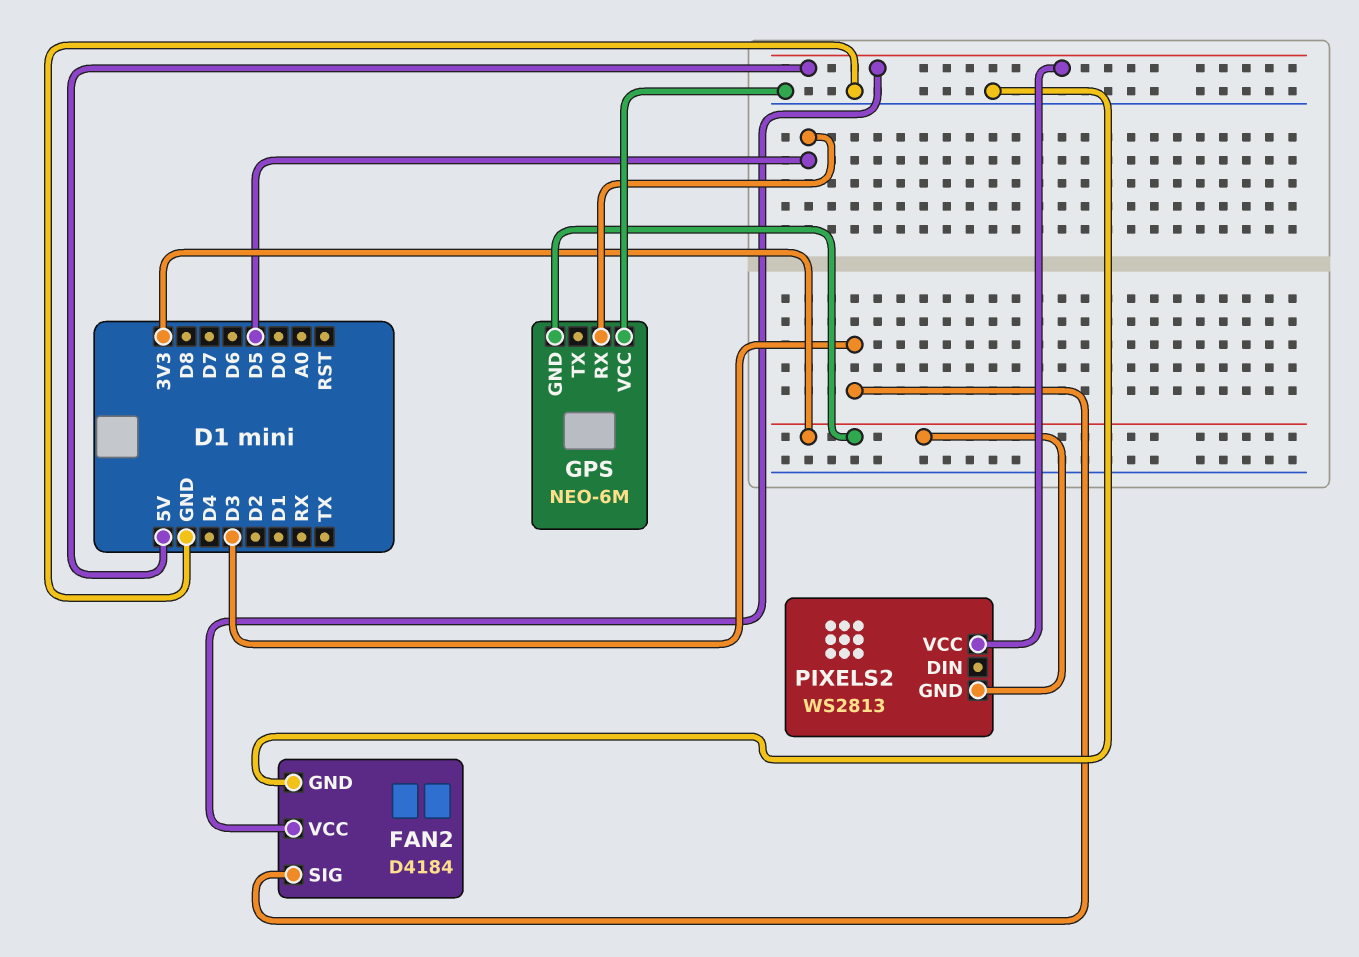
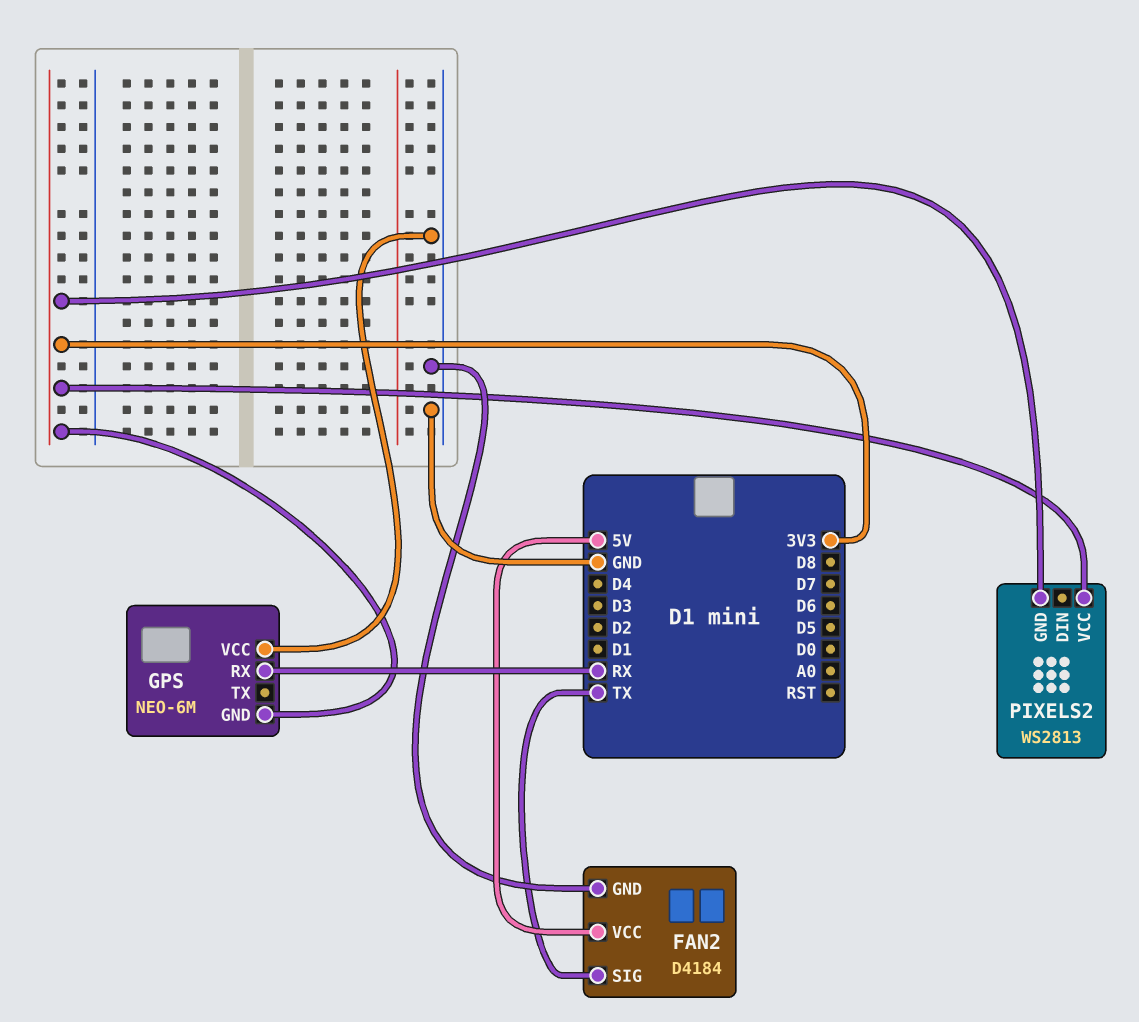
FAN2 pin SIG: D3 -> TX
GPS pin RX: D5 -> RX
PIXELS2 pin VCC: 5V -> 3V3

